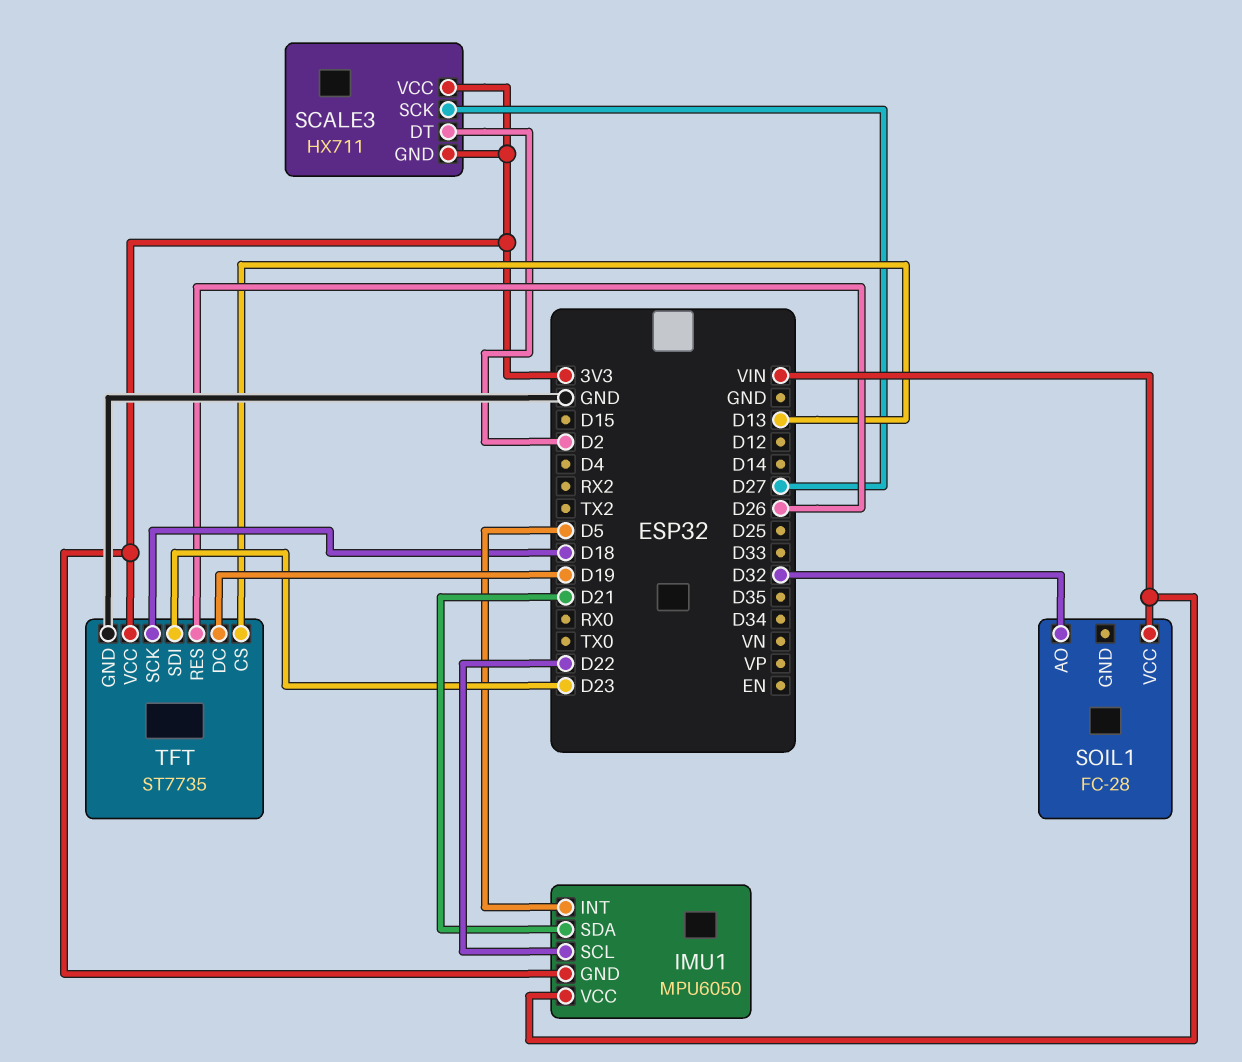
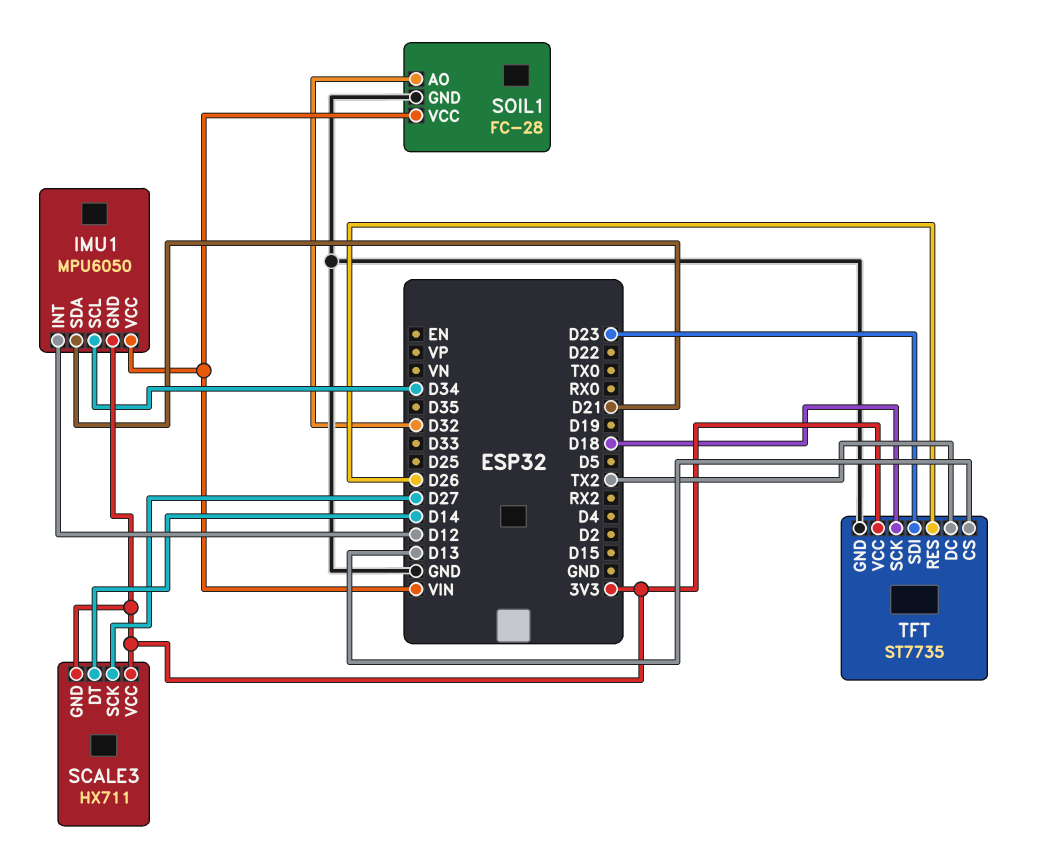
IMU1 pin INT: D5 -> D12
IMU1 pin SCL: D22 -> D34
SCALE3 pin DT: D2 -> D14
SOIL1 pin GND: none -> GND
TFT pin DC: D19 -> TX2

